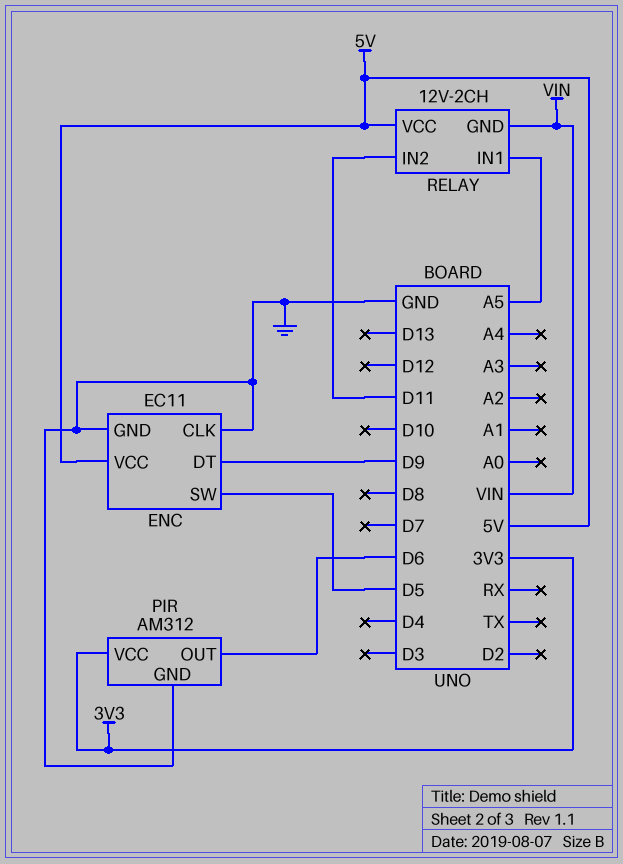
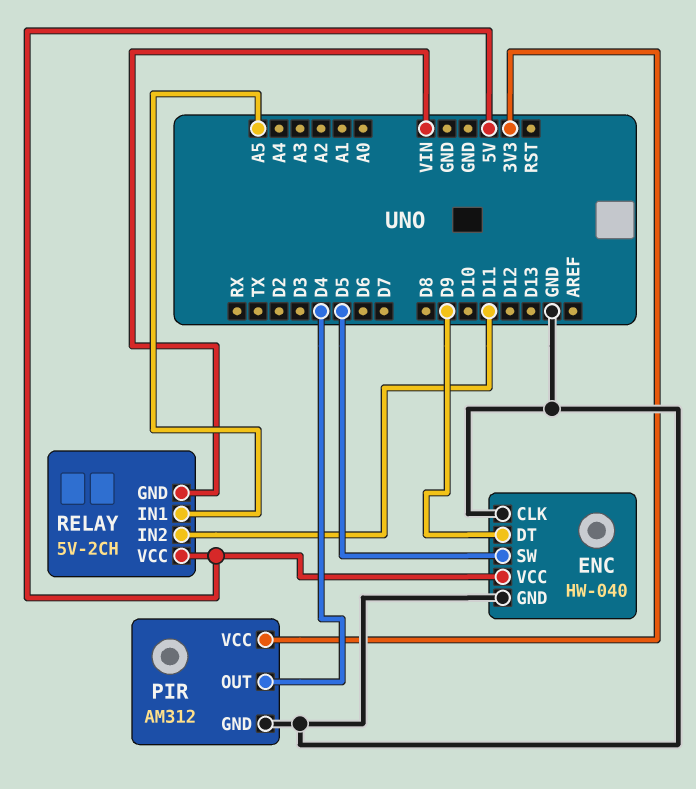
ENC: EC11 -> HW-040
PIR pin OUT: D6 -> D4
RELAY: 12V-2CH -> 5V-2CH

